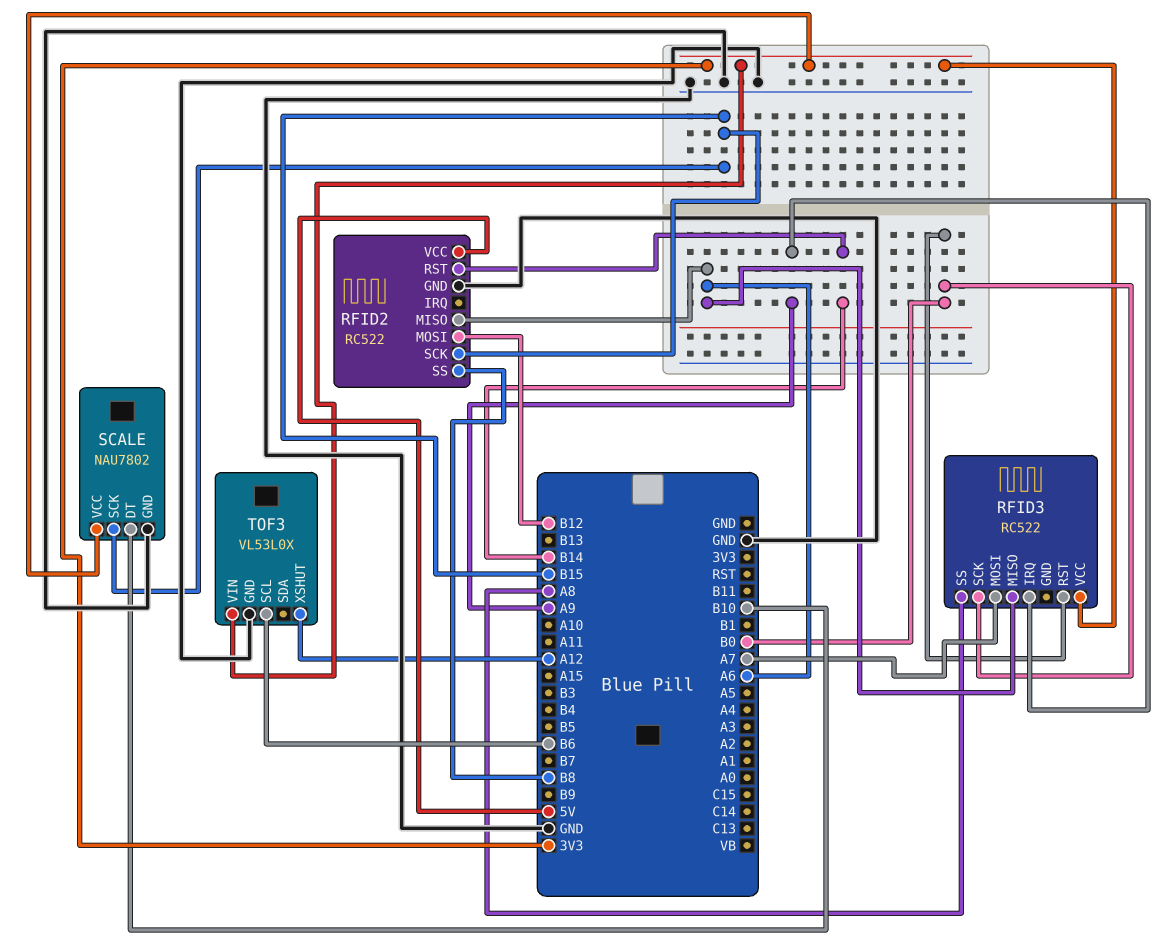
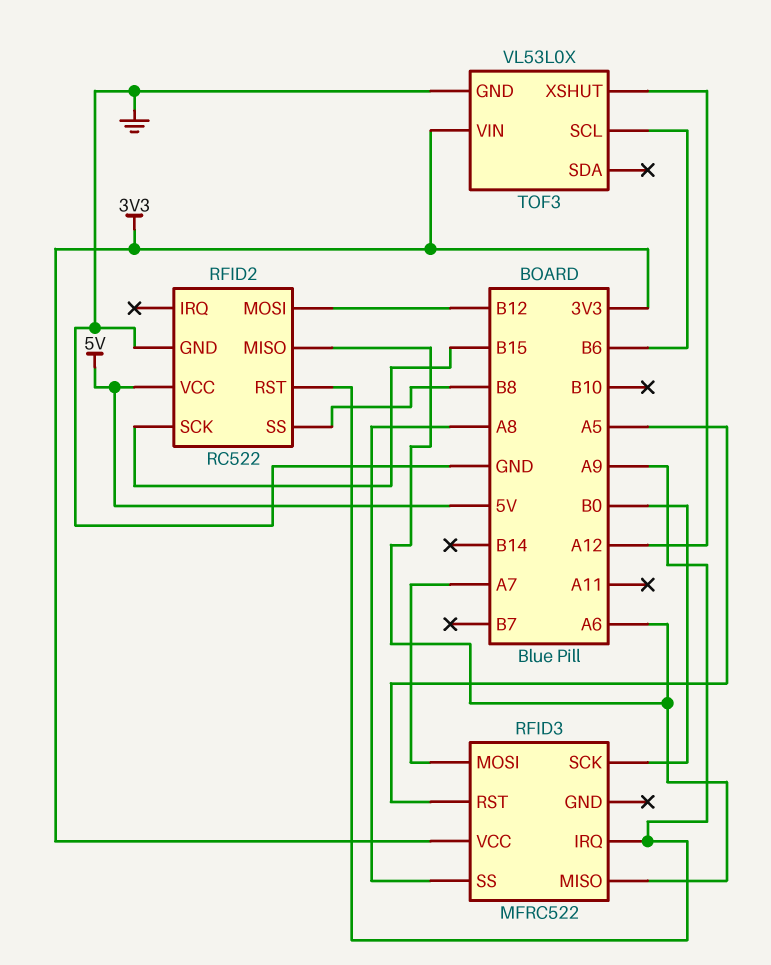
RFID2 pin RST: B14 -> A9
RFID3: RC522 -> MFRC522
RFID3 pin RST: B0 -> A5
SCALE: NAU7802 -> none
SCALE pin DT: B10 -> none
SCALE pin GND: GND -> none
SCALE pin SCK: B15 -> none
SCALE pin VCC: 3V3 -> none

